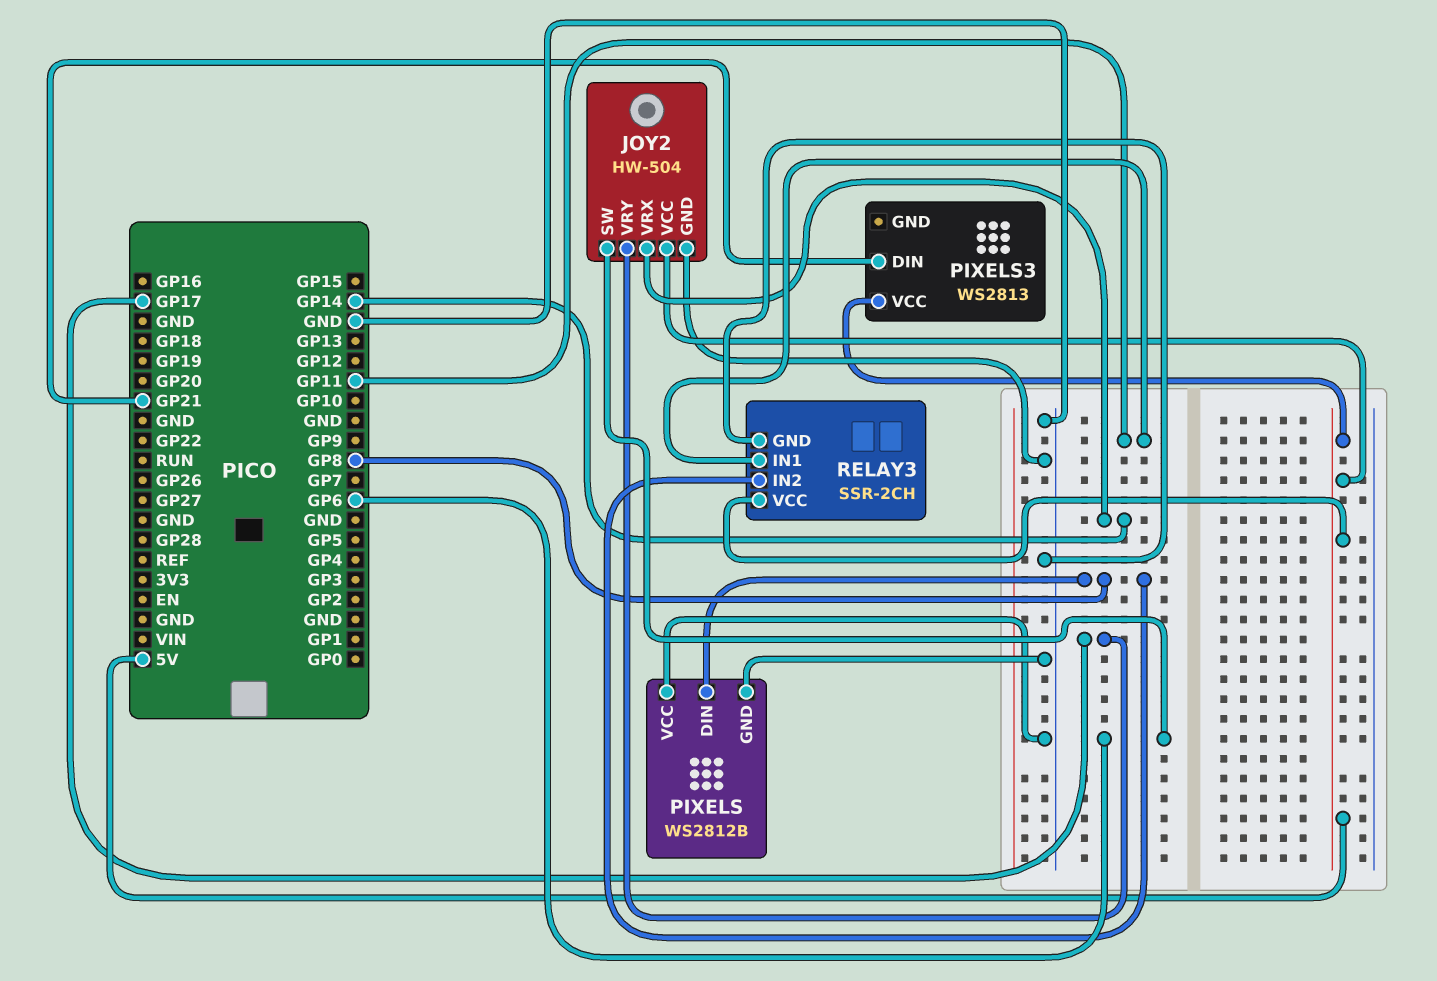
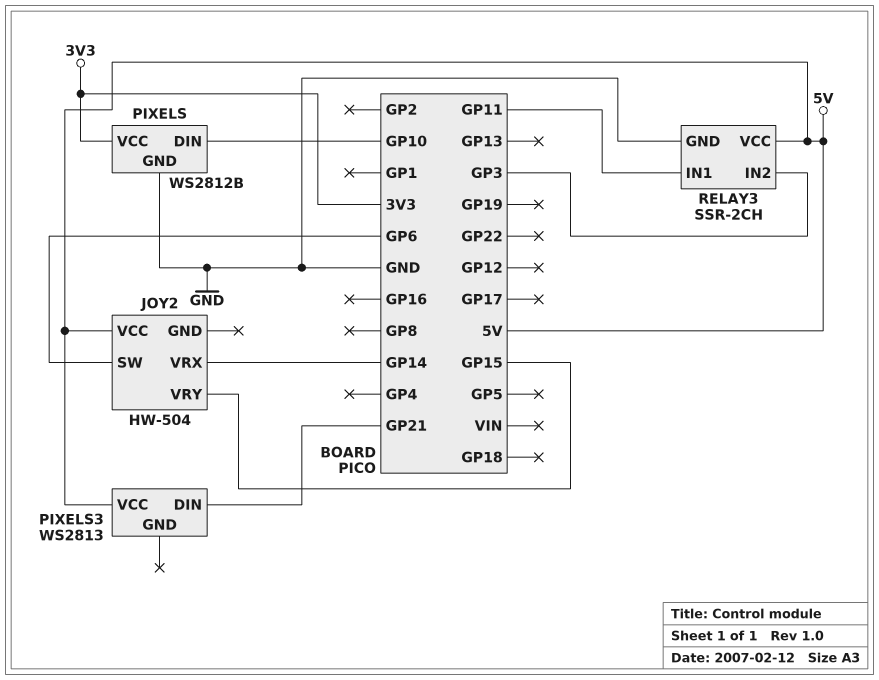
JOY2 pin GND: GND -> none
JOY2 pin VRY: GP17 -> GP15
PIXELS pin DIN: GP8 -> GP10
PIXELS pin VCC: GND -> 3V3
RELAY3 pin IN2: GP8 -> GP3

